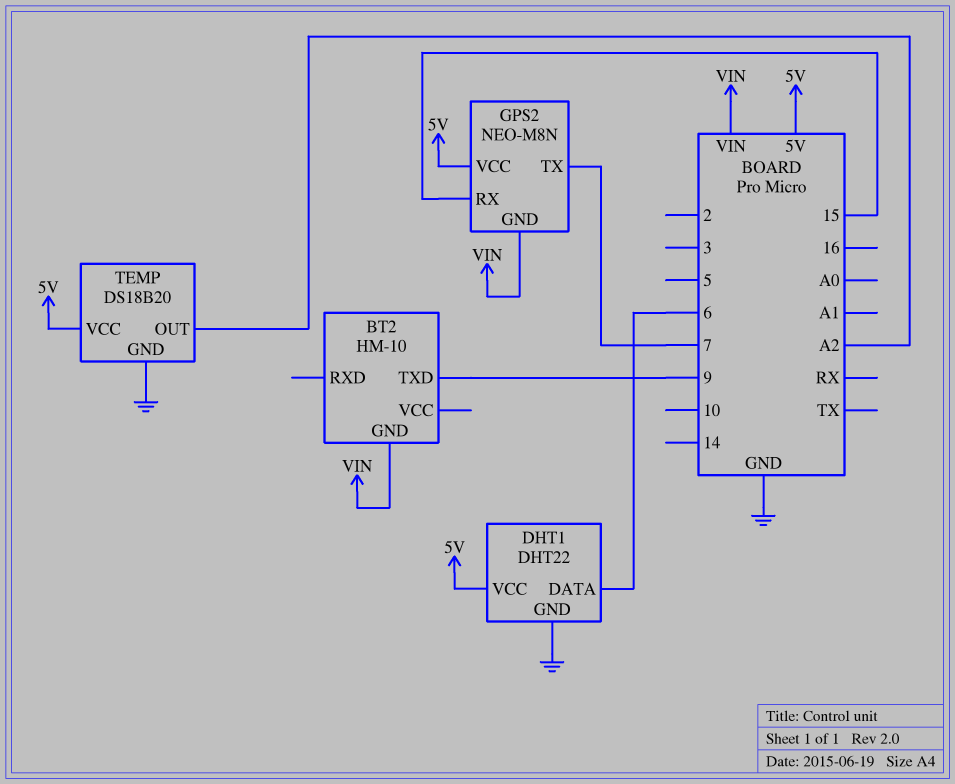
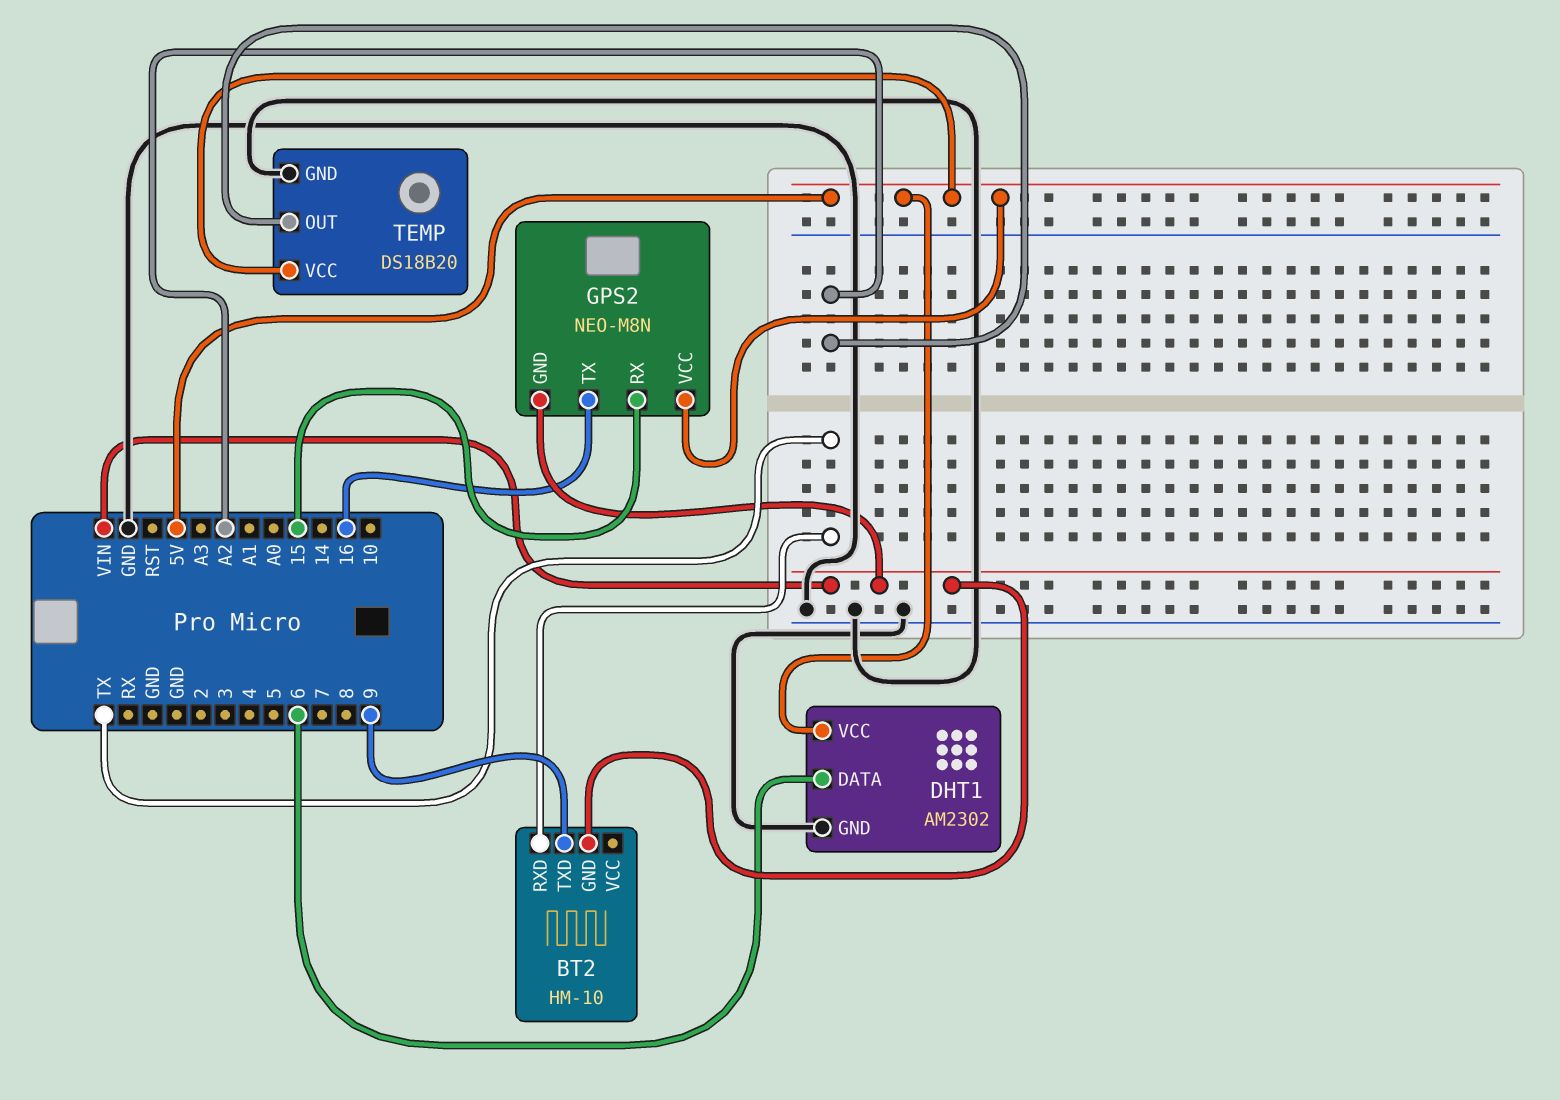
BT2 pin RXD: none -> TX
DHT1: DHT22 -> AM2302
GPS2 pin TX: 7 -> 16

